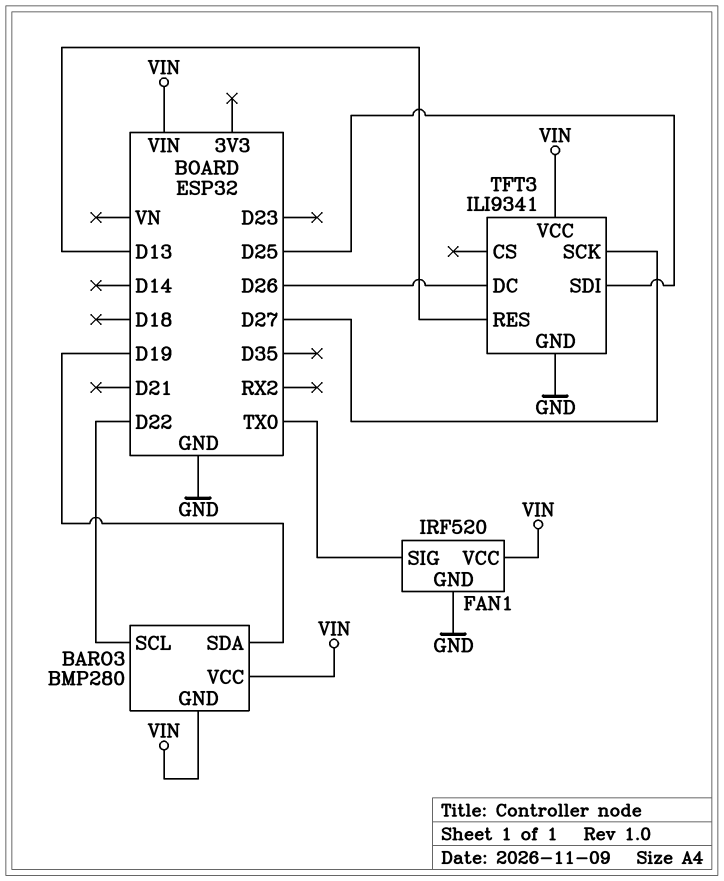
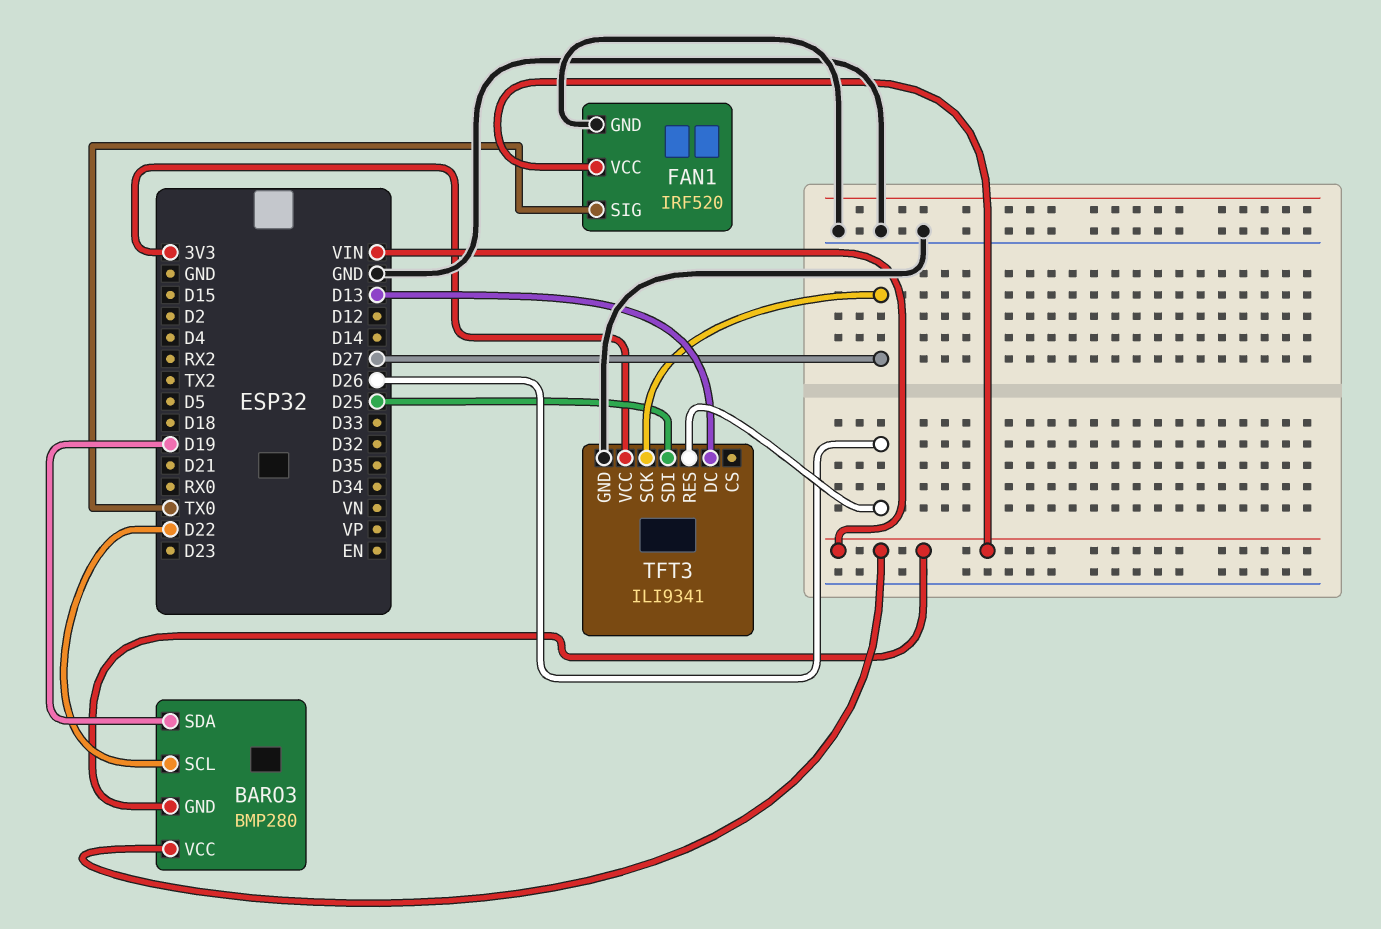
TFT3 pin DC: D26 -> D13
TFT3 pin RES: D13 -> D26
TFT3 pin VCC: VIN -> 3V3

